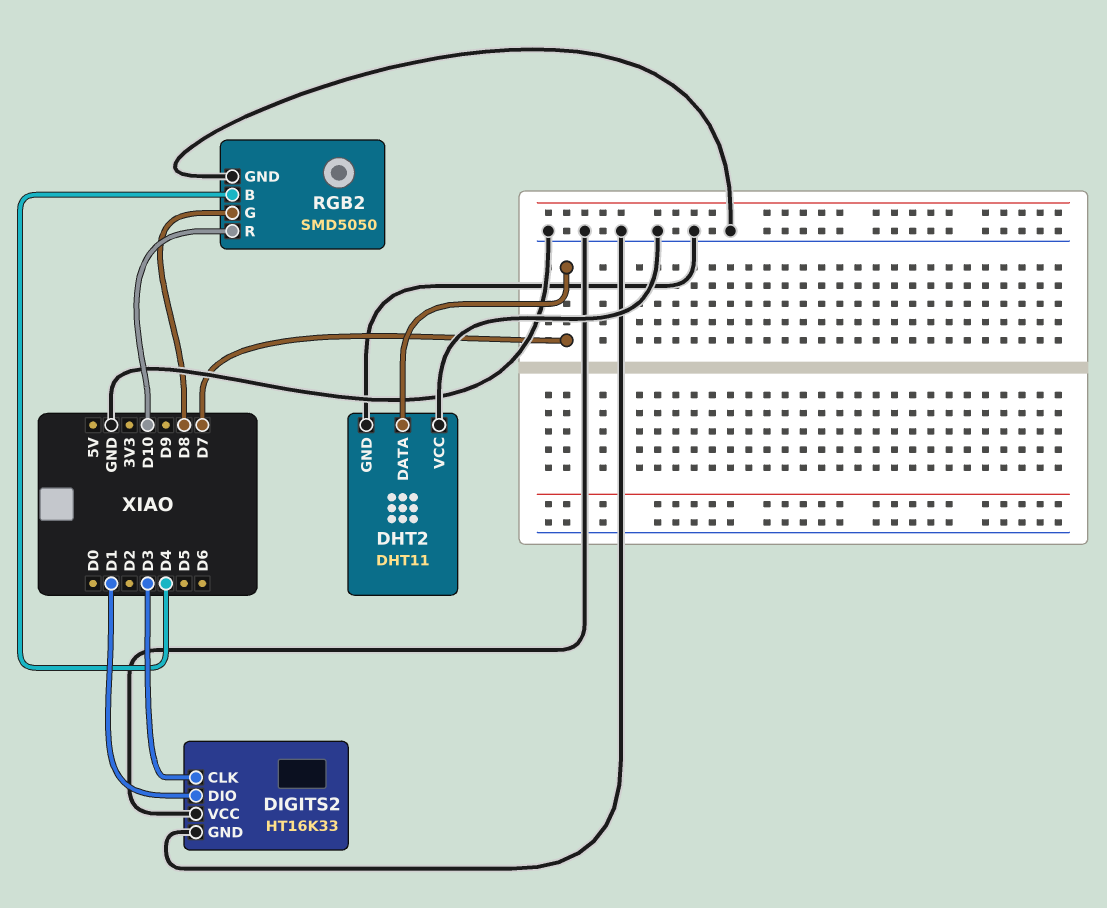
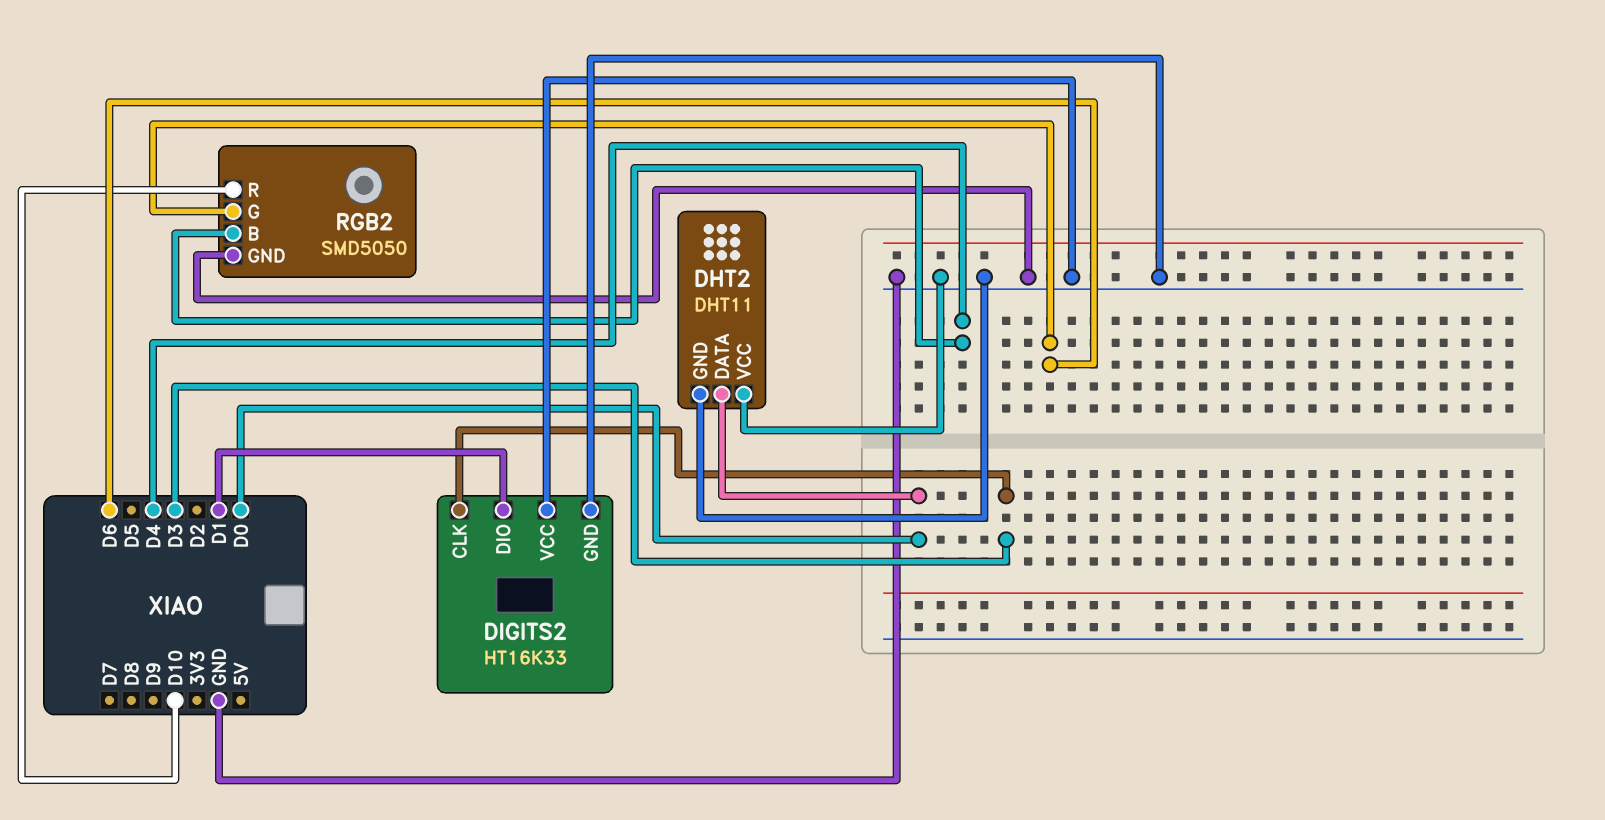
DHT2 pin DATA: D7 -> D0
RGB2 pin G: D8 -> D6

